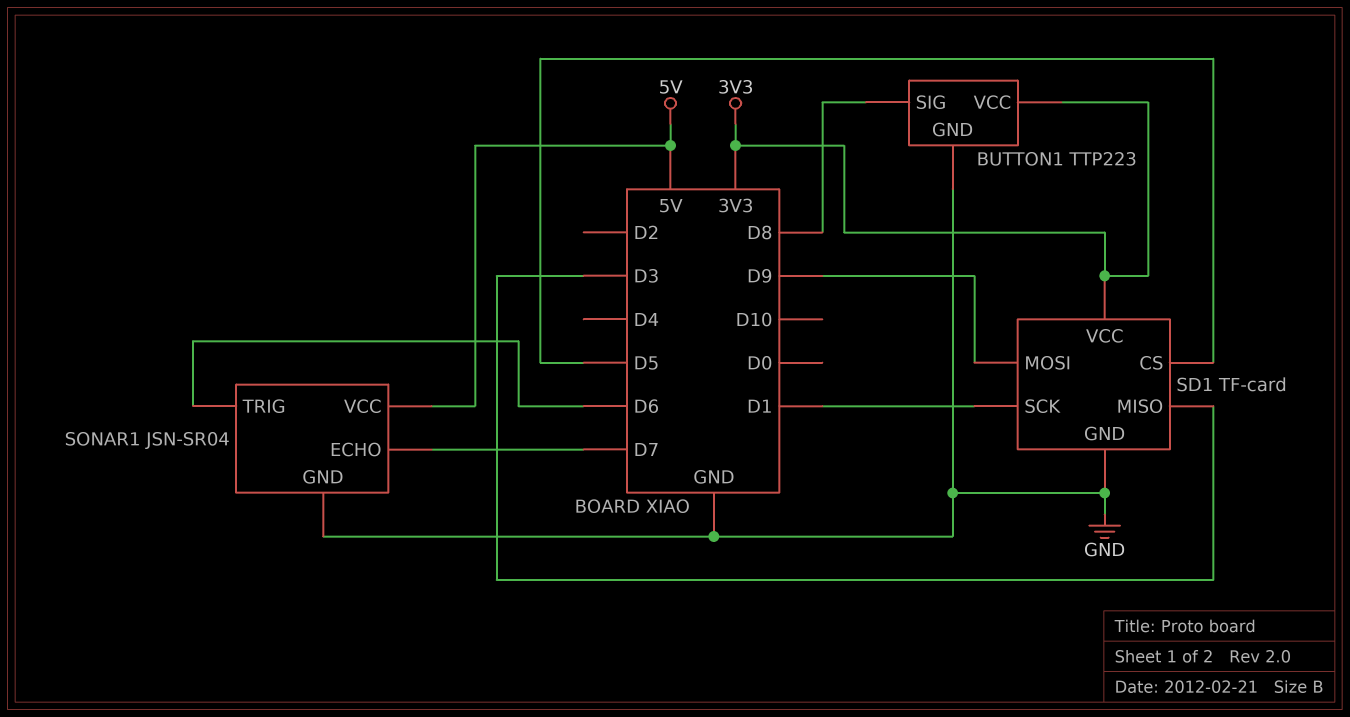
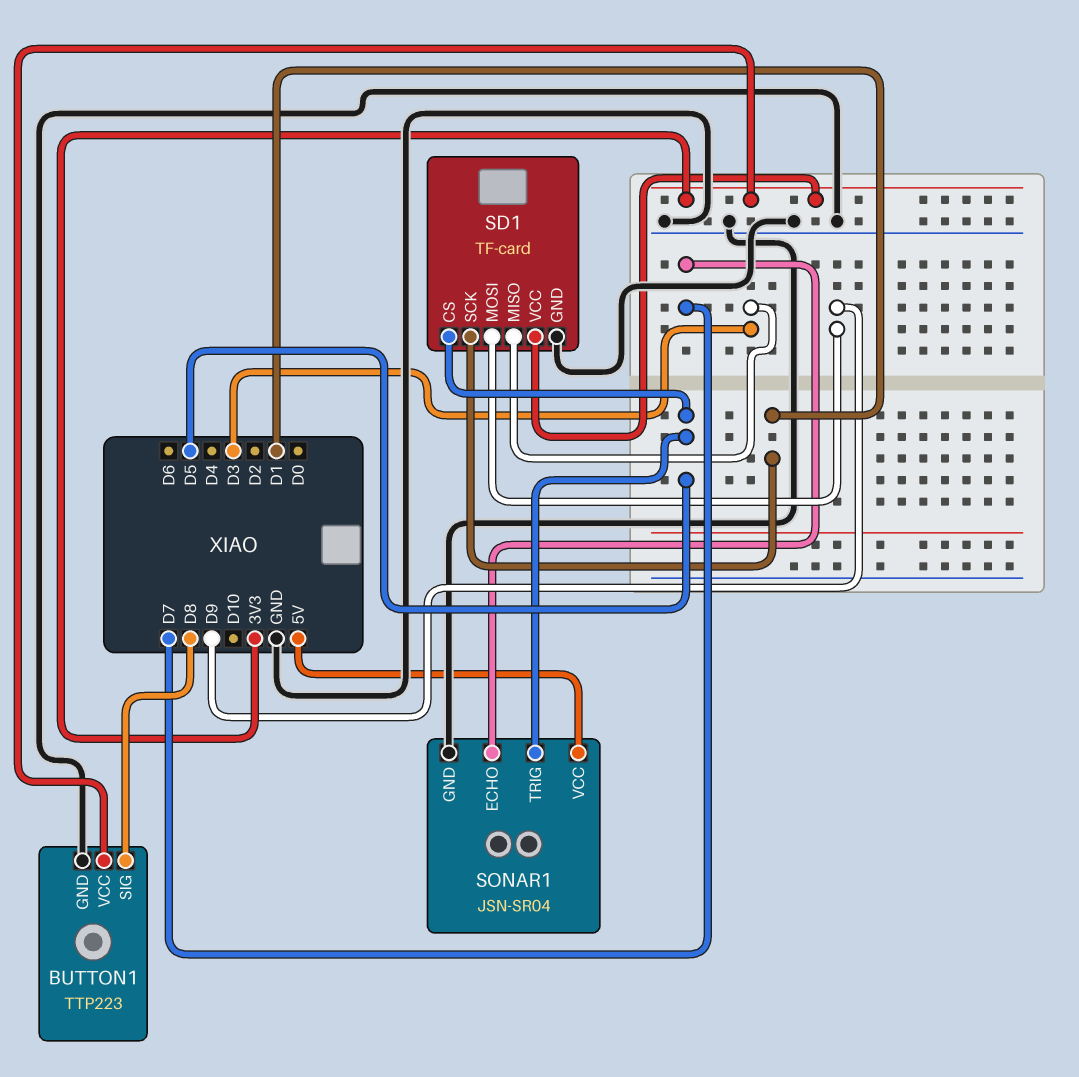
SONAR1 pin TRIG: D6 -> D5

